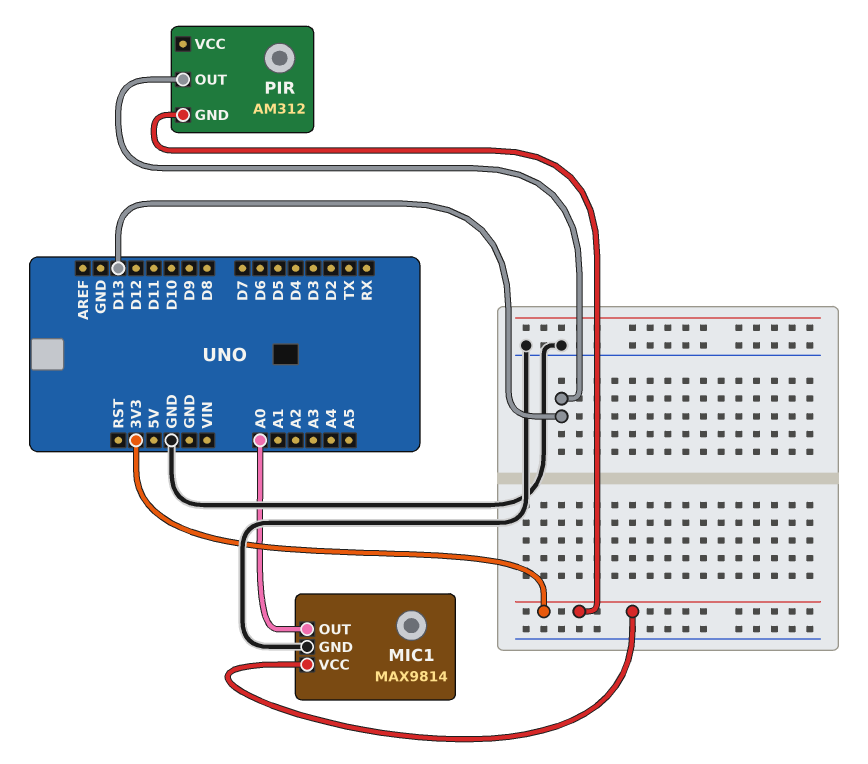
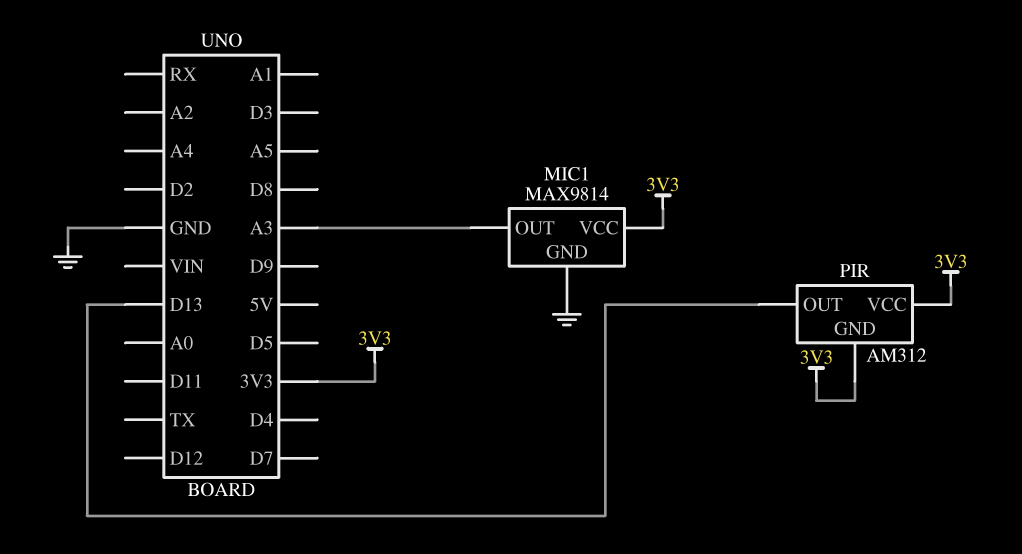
MIC1 pin OUT: A0 -> A3
PIR pin VCC: none -> 3V3

